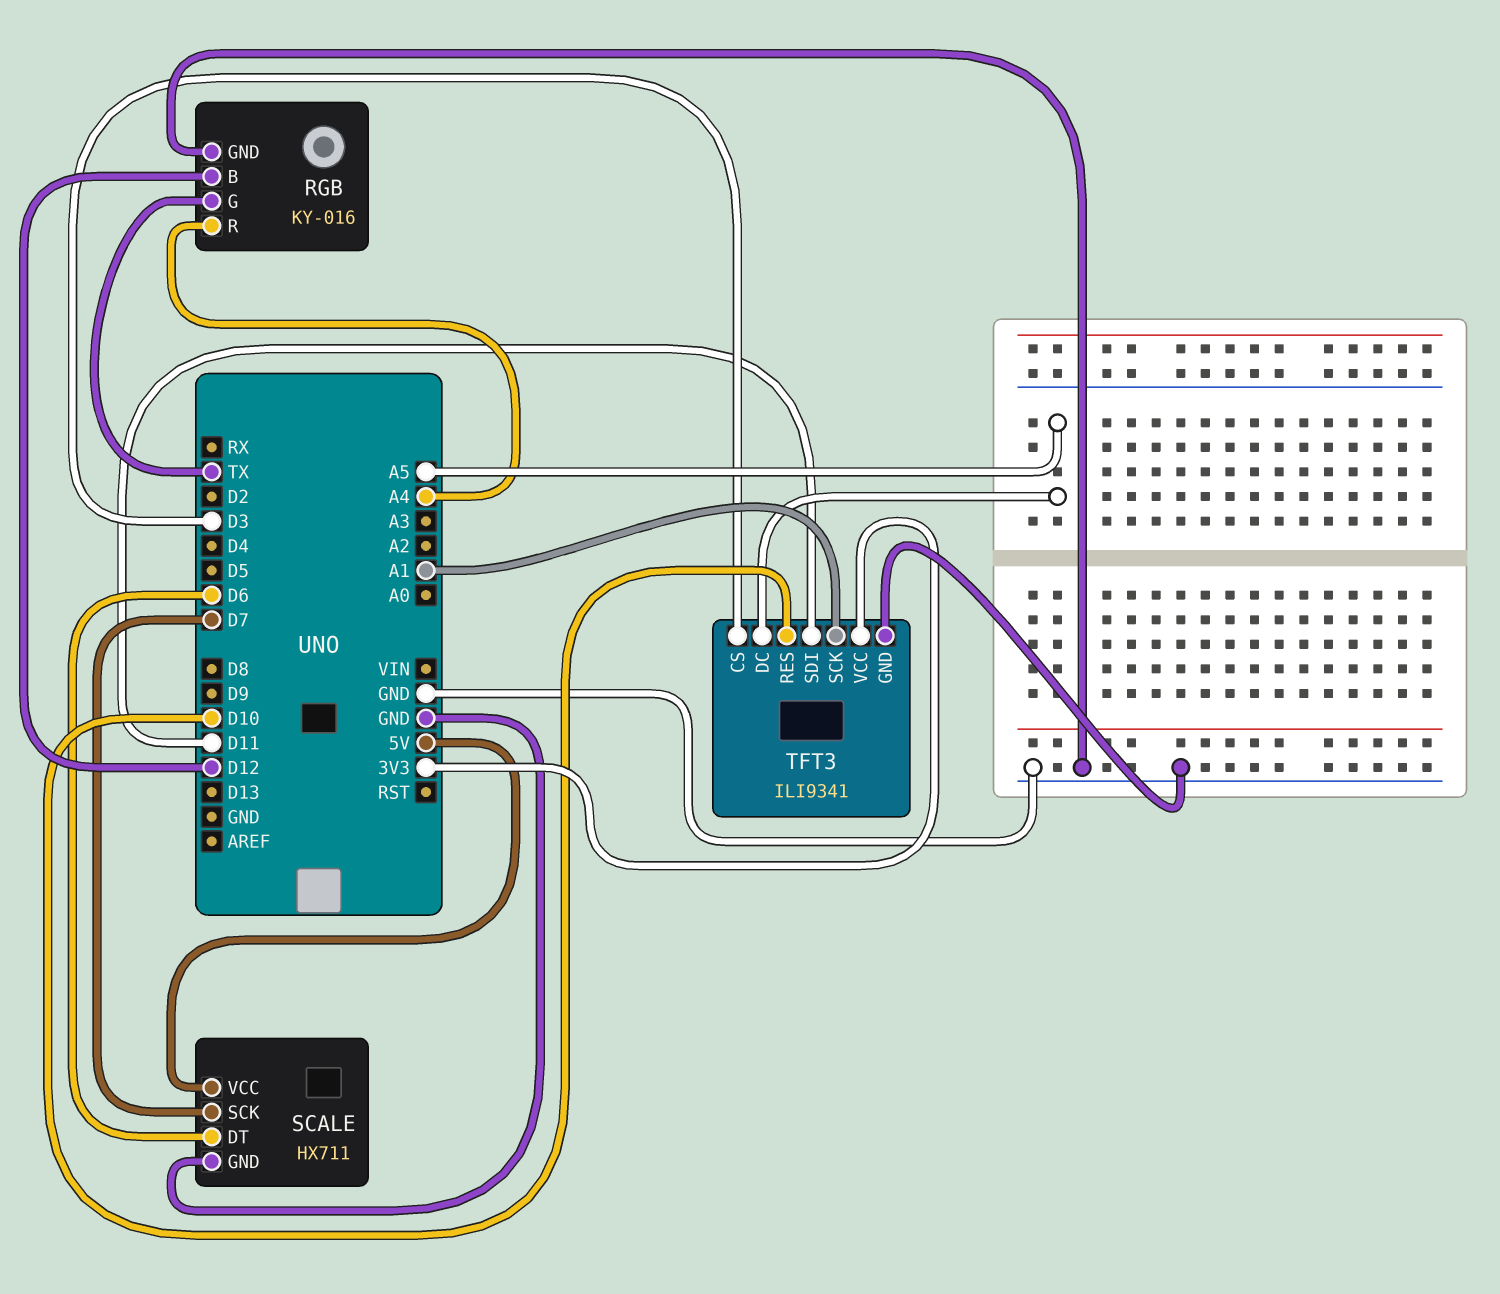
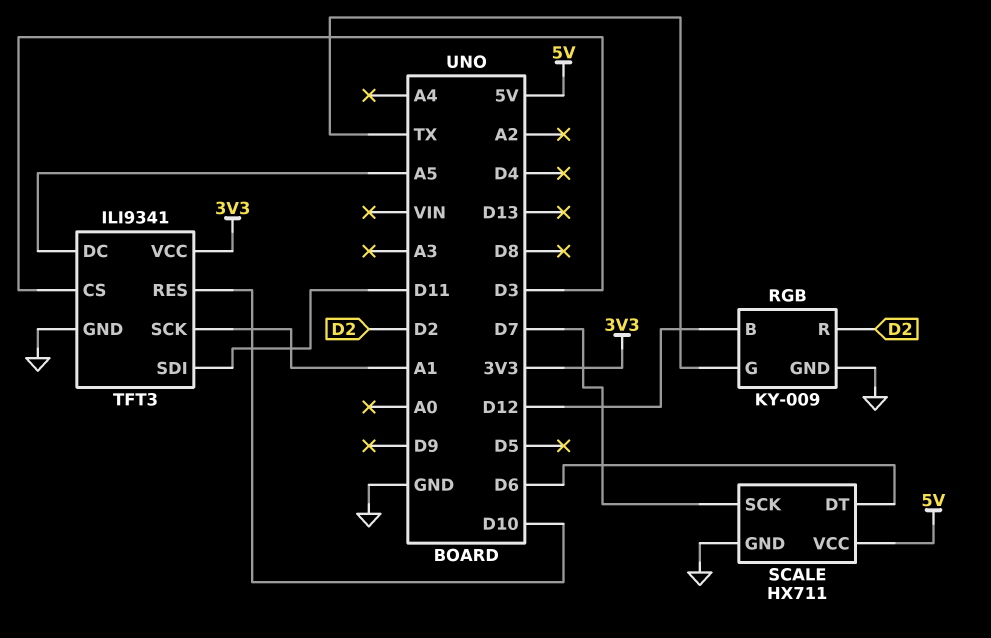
RGB: KY-016 -> KY-009
RGB pin R: A4 -> D2

